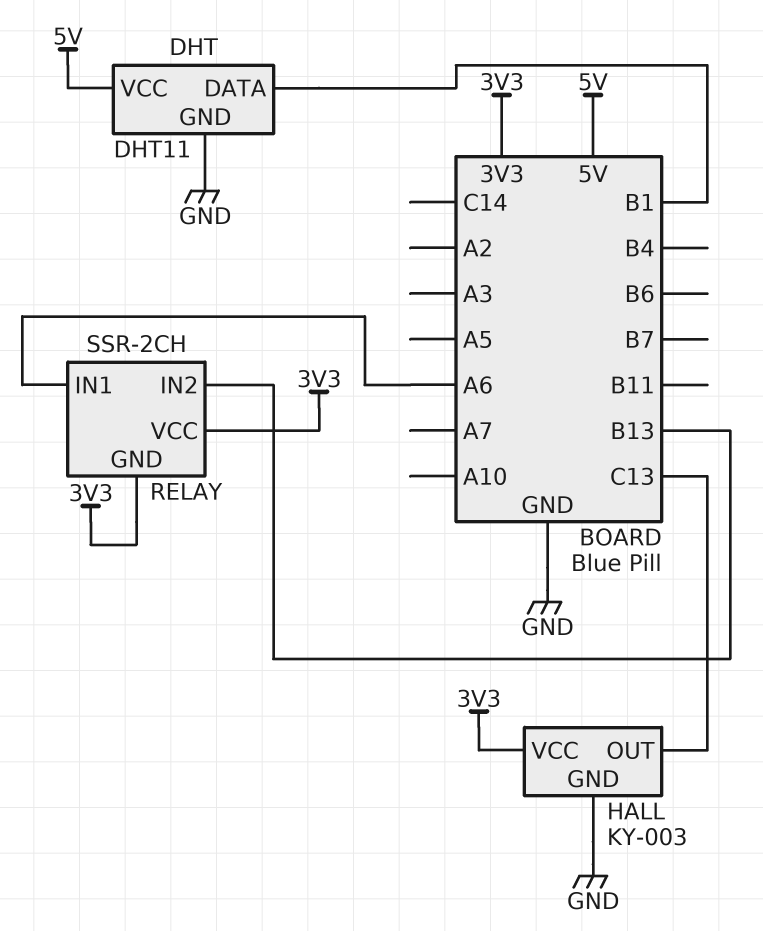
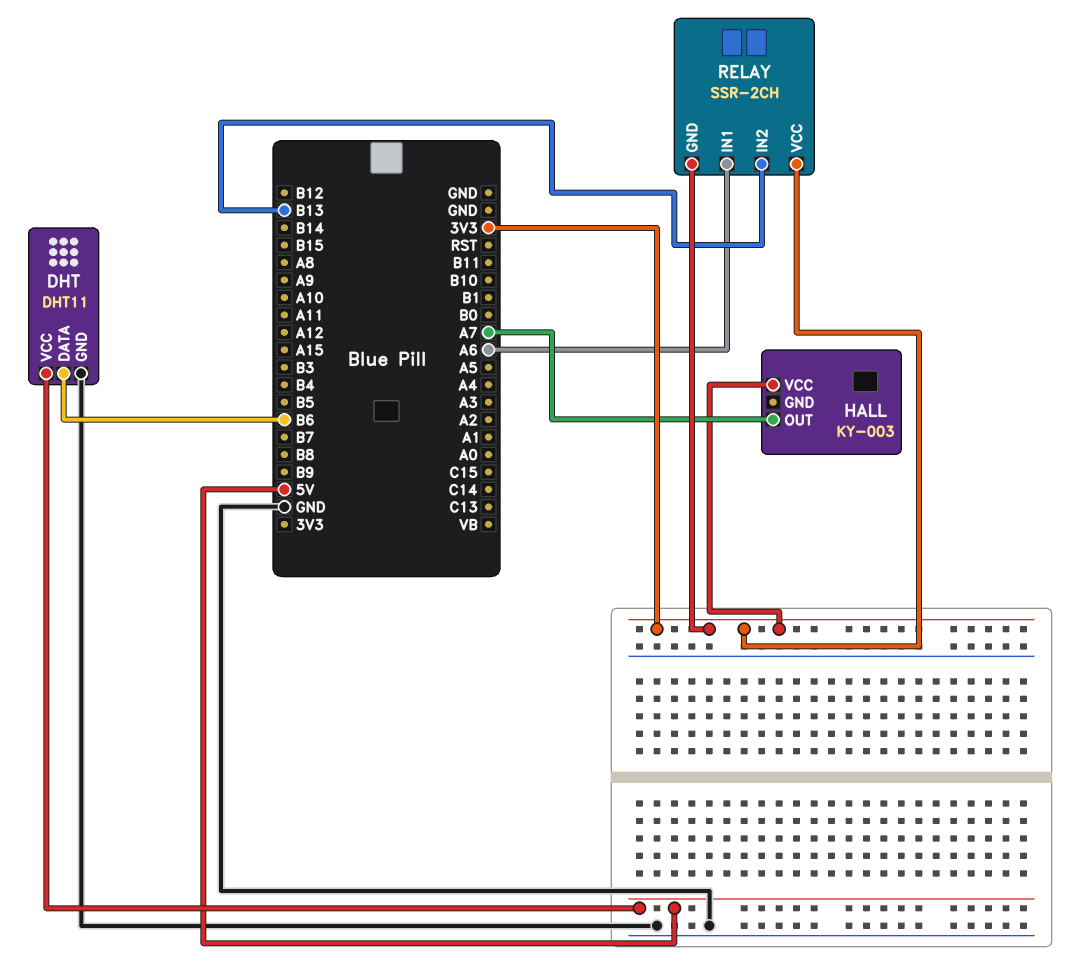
DHT pin DATA: B1 -> B6
HALL pin GND: GND -> none
HALL pin OUT: C13 -> A7

